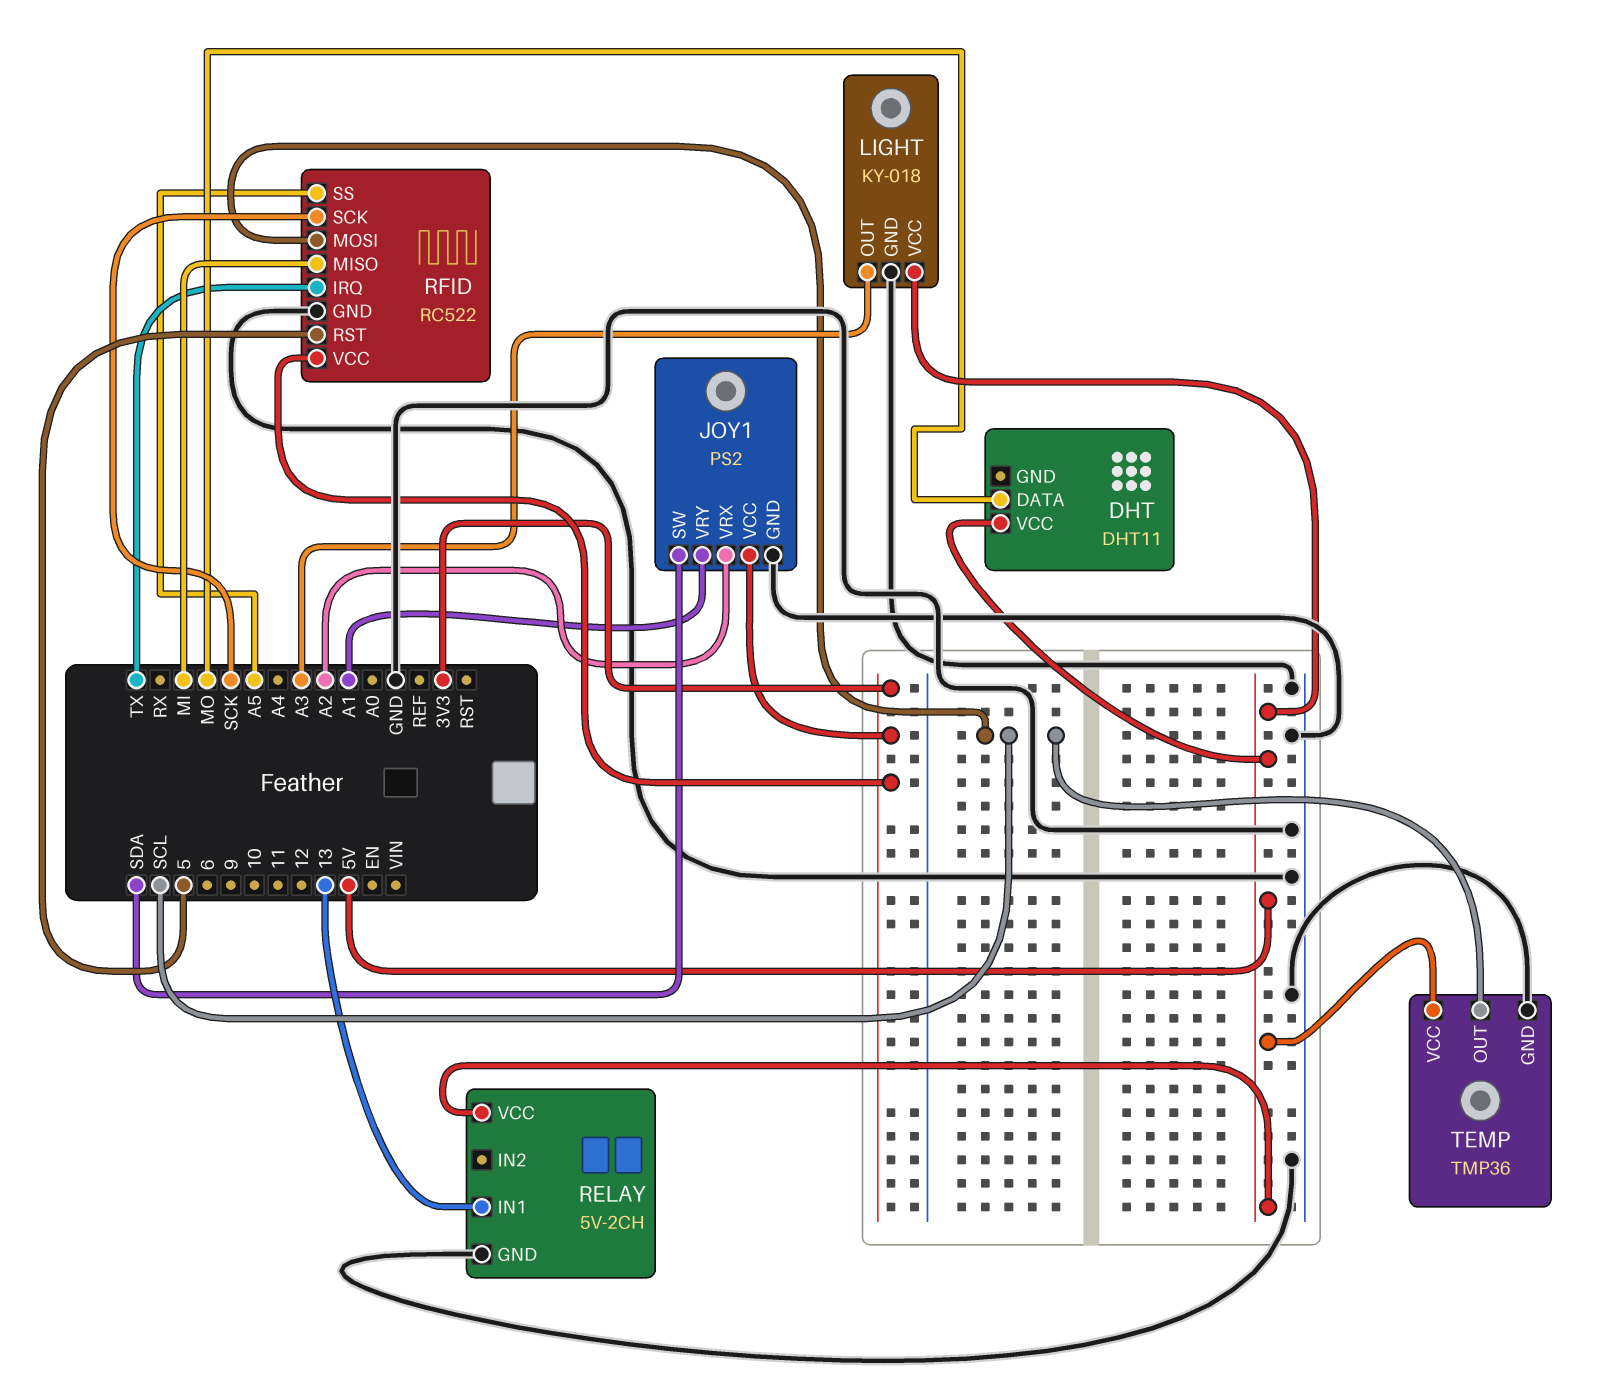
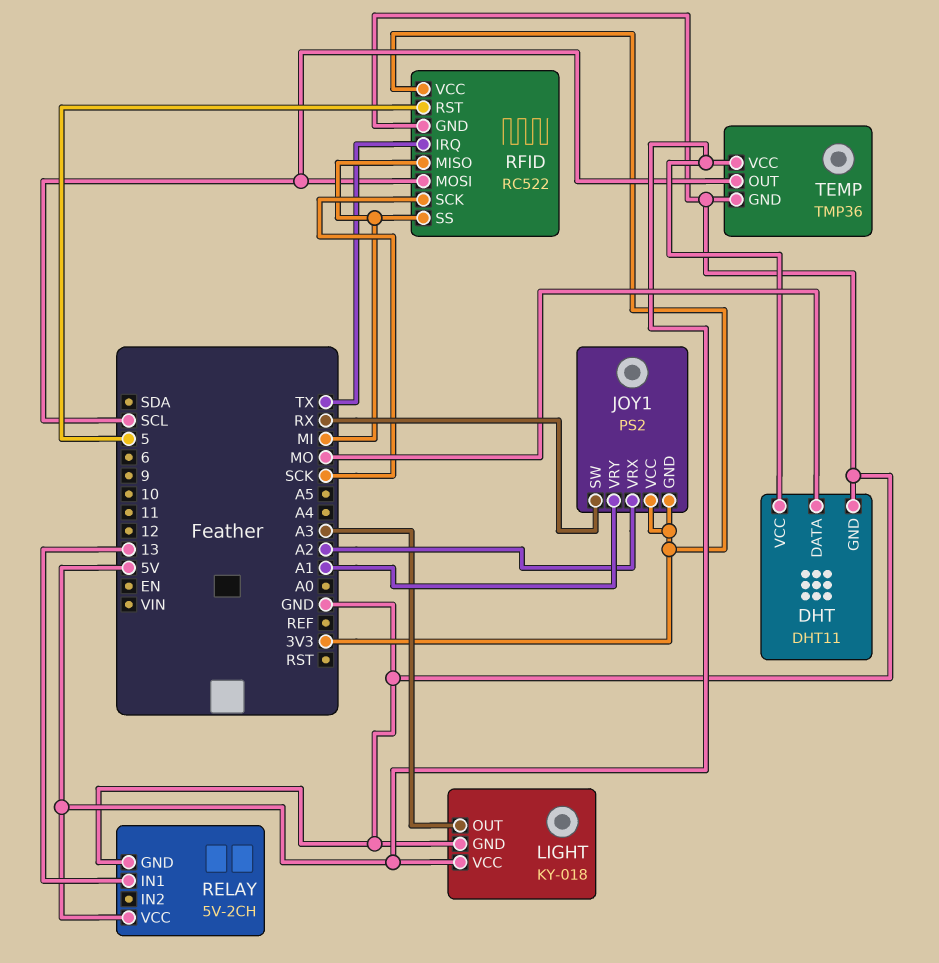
DHT pin GND: none -> GND
JOY1 pin GND: GND -> 3V3
JOY1 pin SW: SDA -> RX
RFID pin SS: A5 -> MI

